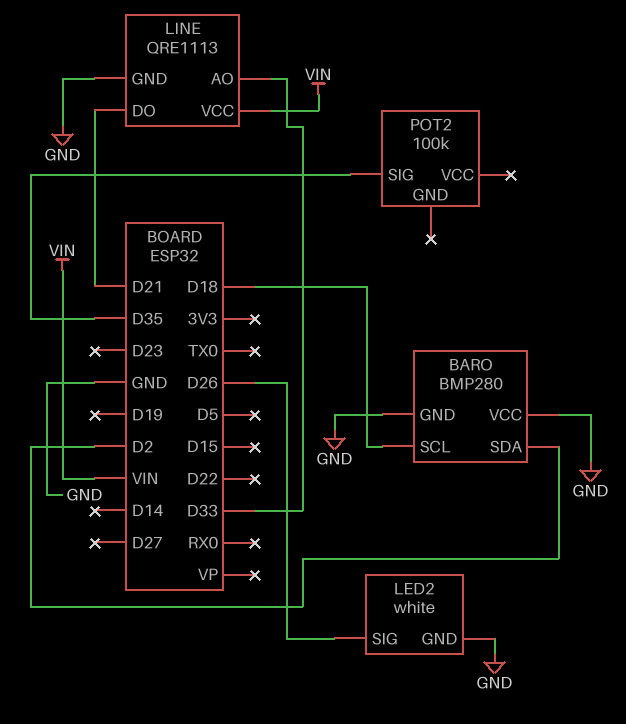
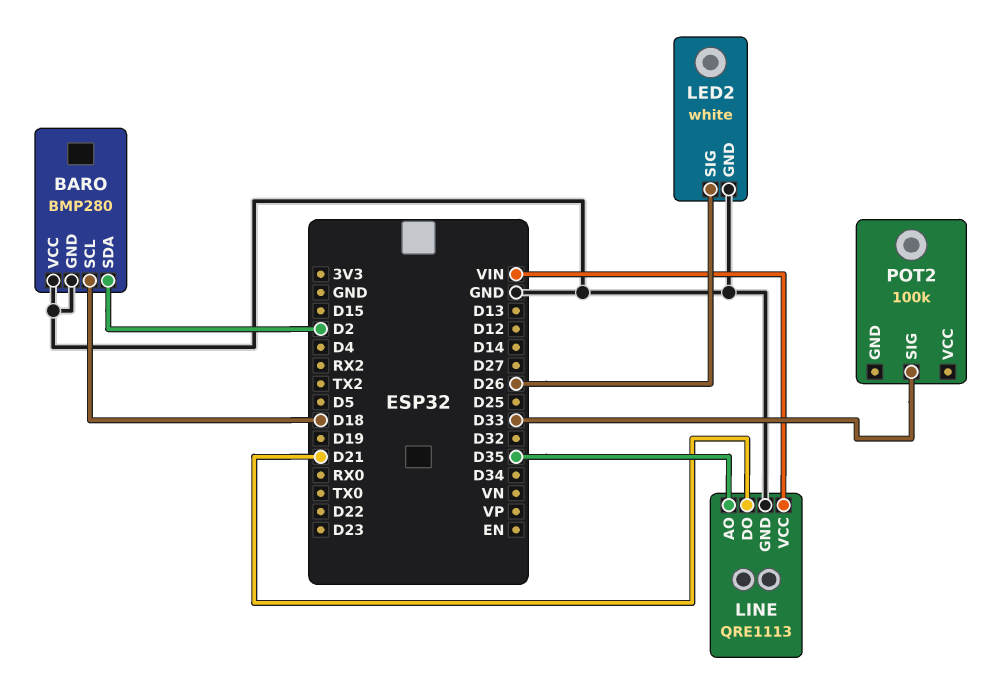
LINE pin AO: D33 -> D35
POT2 pin SIG: D35 -> D33

